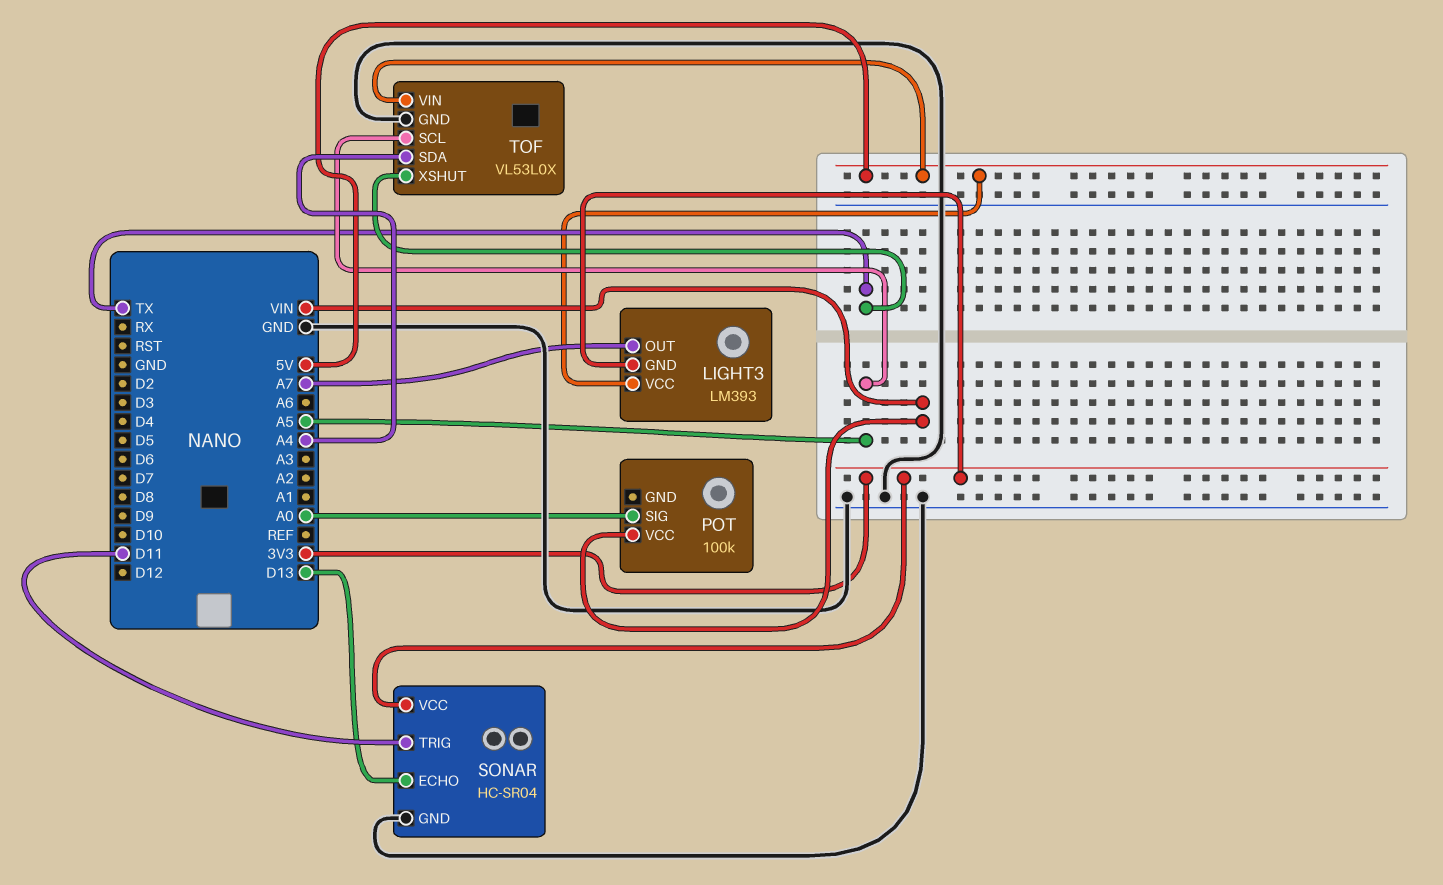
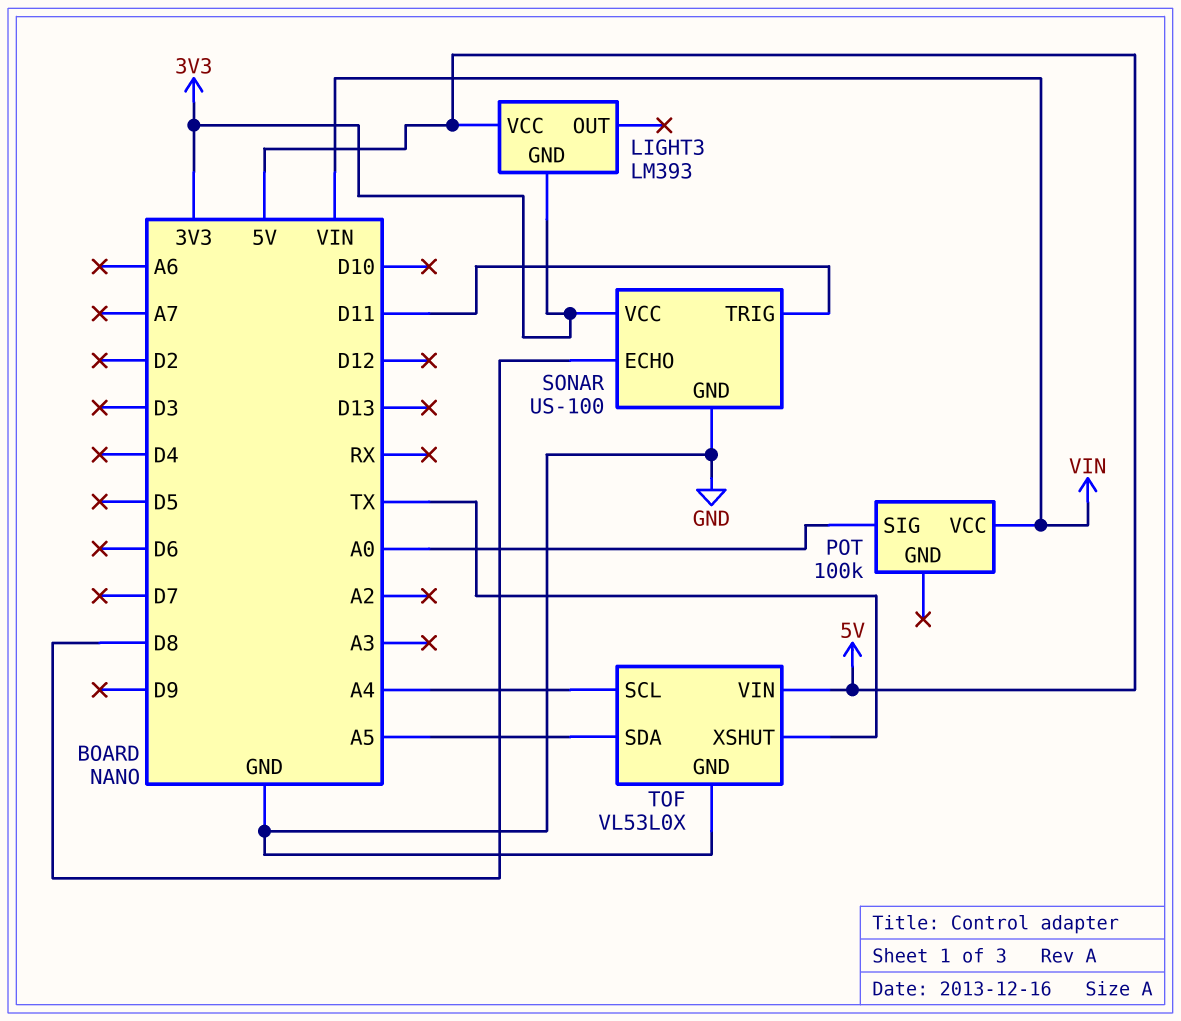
LIGHT3 pin OUT: A7 -> none
SONAR: HC-SR04 -> US-100
SONAR pin ECHO: D13 -> D8
TOF pin SCL: A5 -> A4
TOF pin SDA: A4 -> A5

